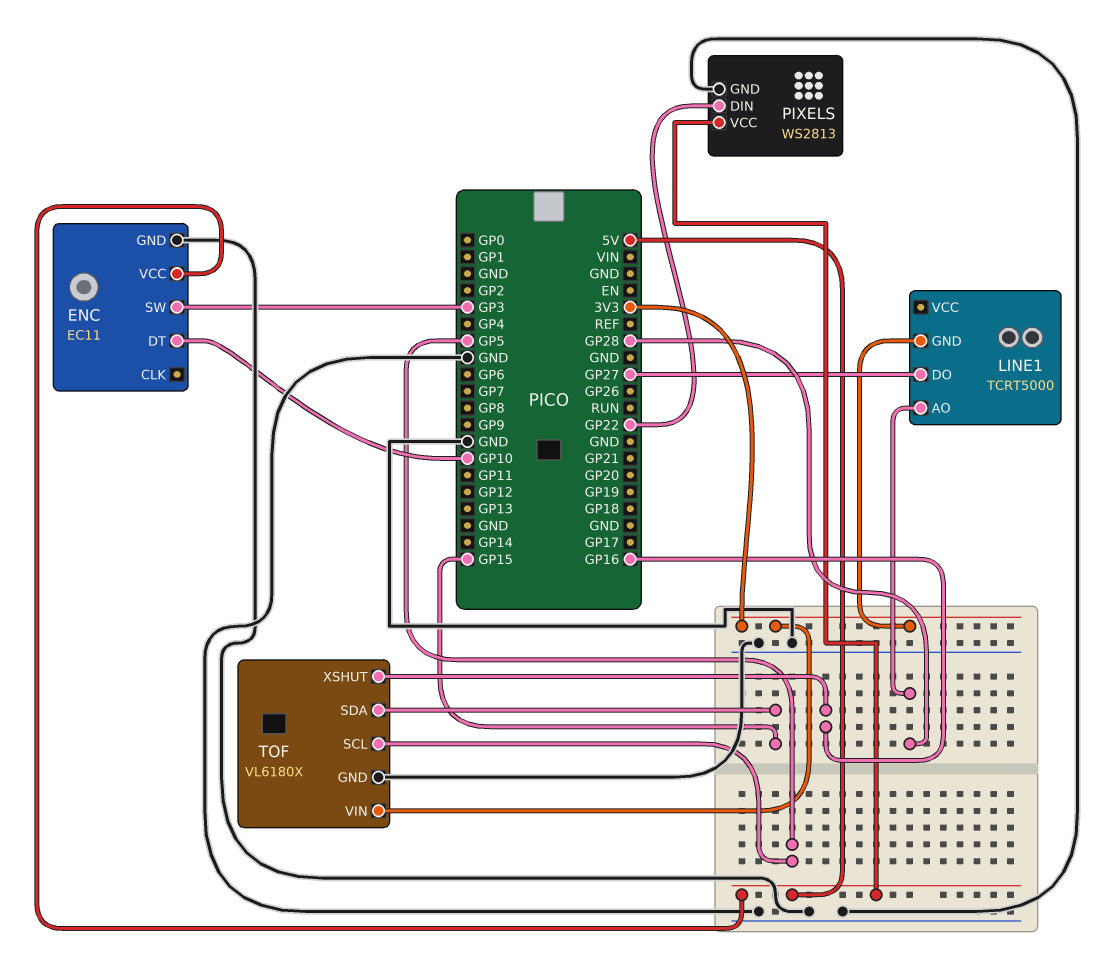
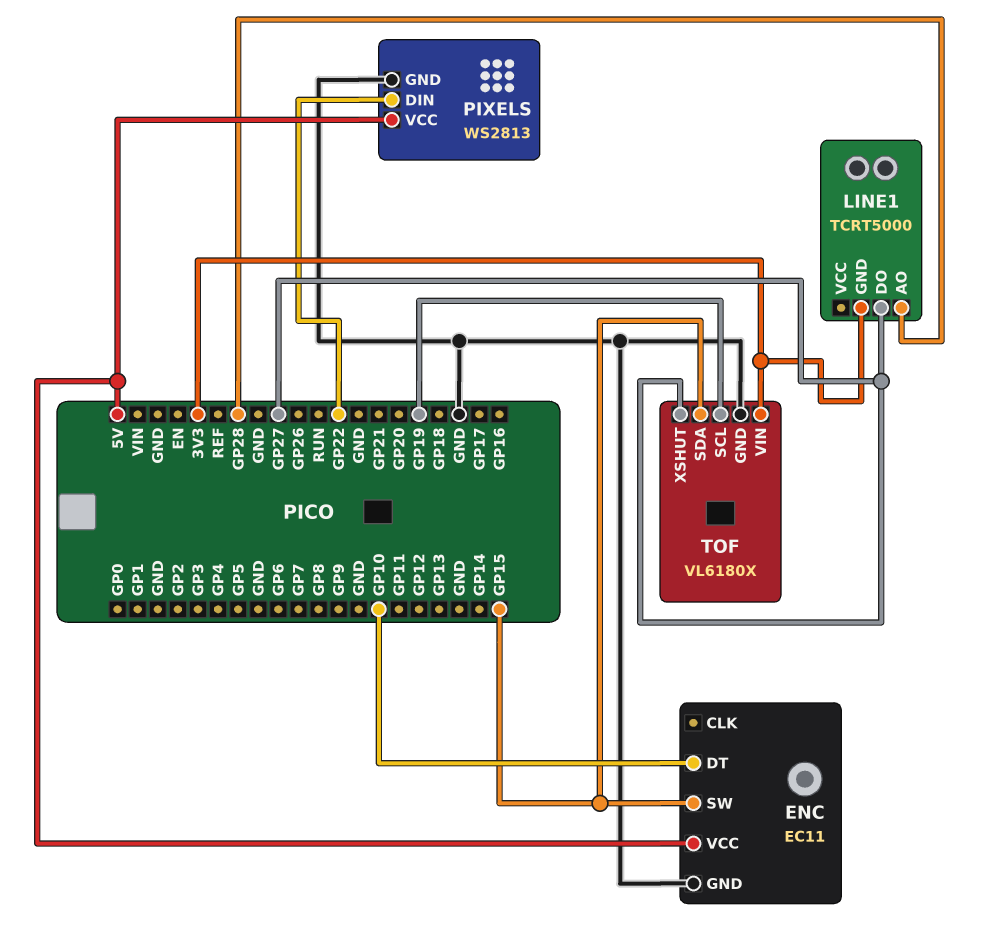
ENC pin SW: GP3 -> GP15
TOF pin SCL: GP5 -> GP19
TOF pin XSHUT: GP16 -> GP27

